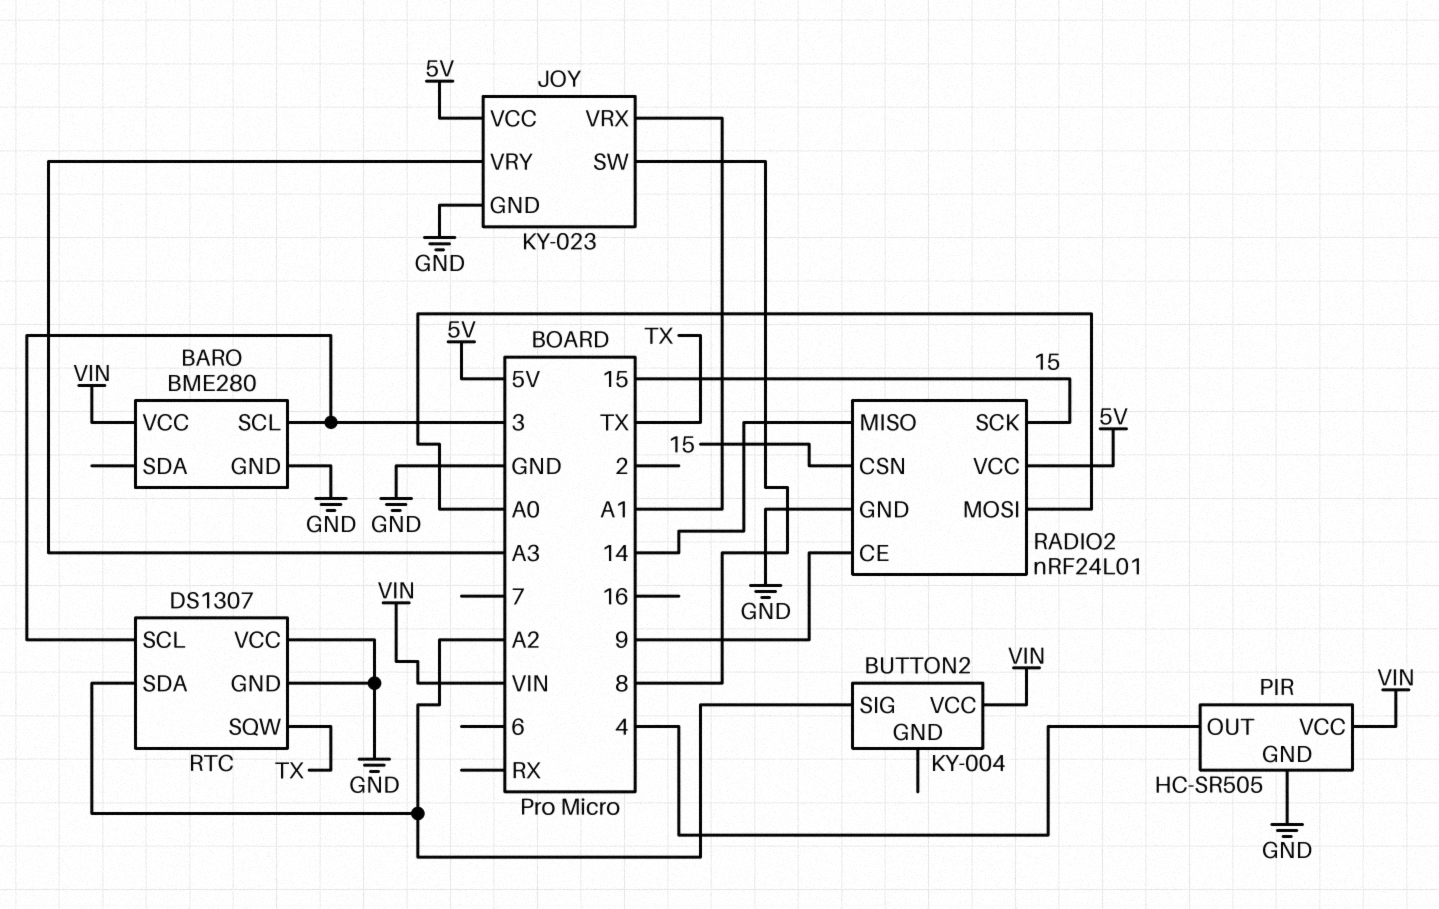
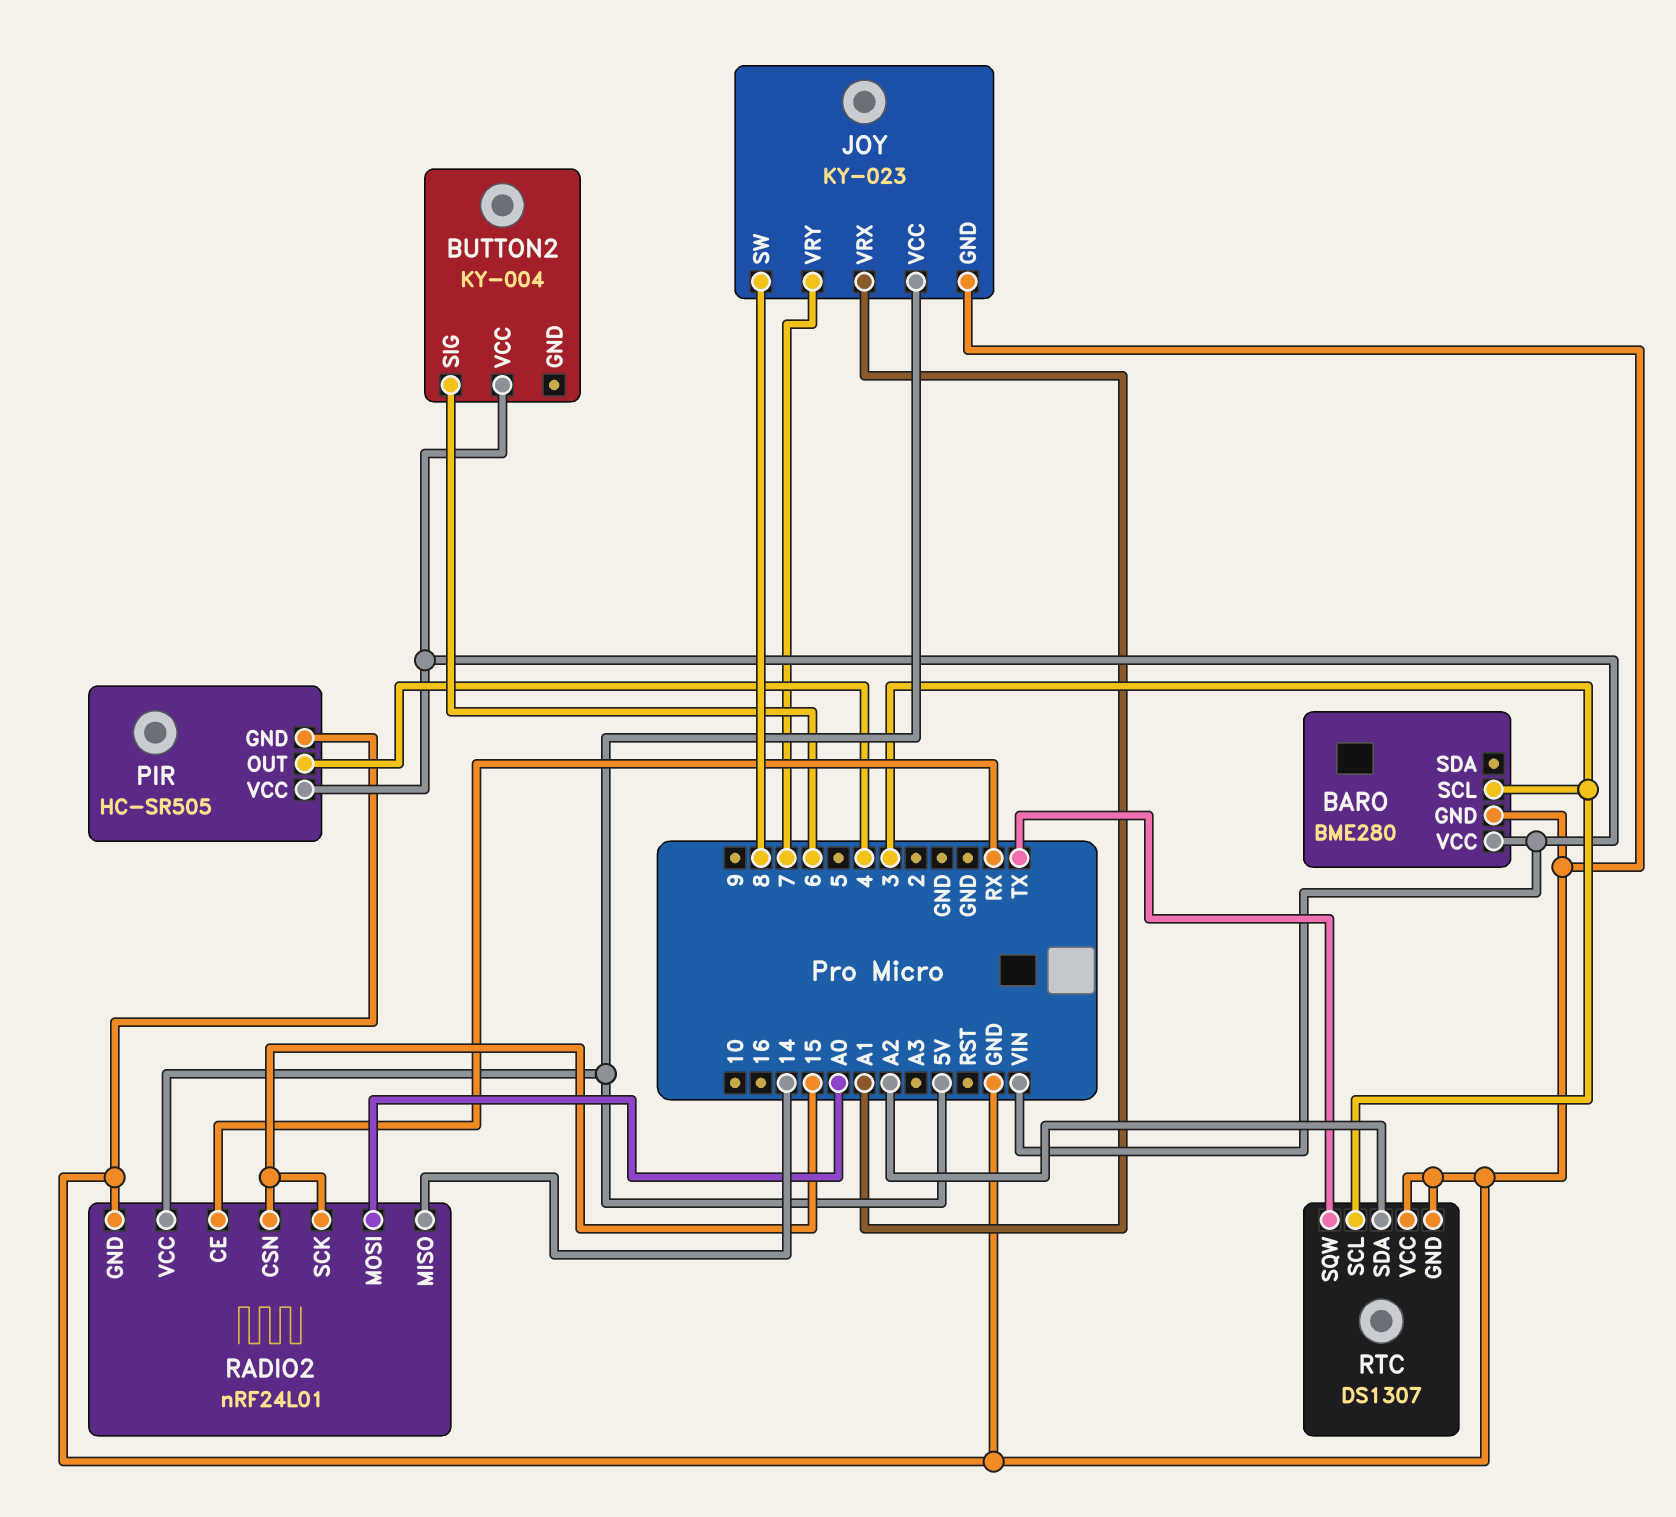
BUTTON2 pin SIG: A2 -> 6
JOY pin VRY: A3 -> 7
RADIO2 pin CE: 9 -> RX

